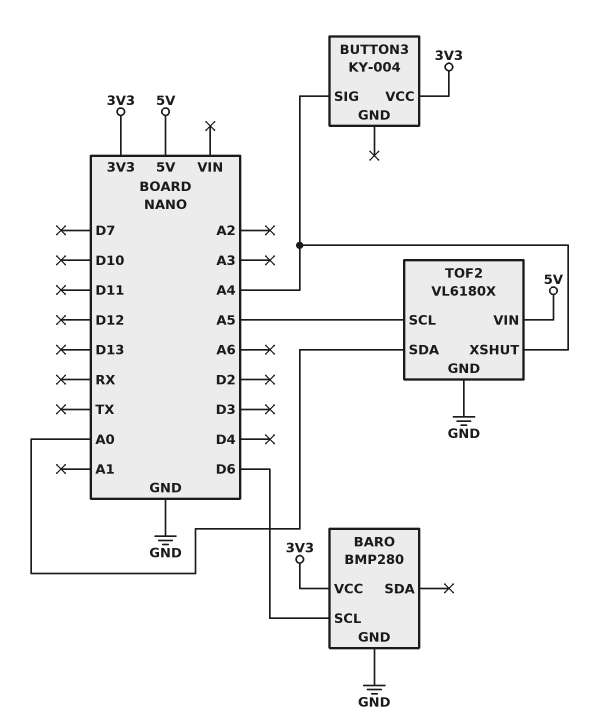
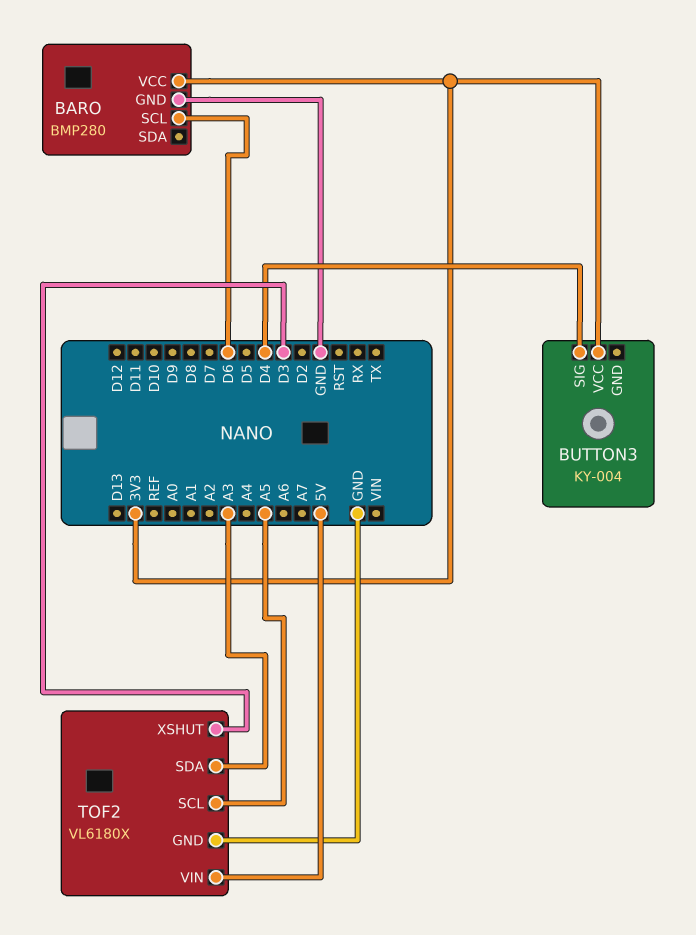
BUTTON3 pin SIG: A4 -> D4
TOF2 pin SDA: A0 -> A3
TOF2 pin XSHUT: A4 -> D3

